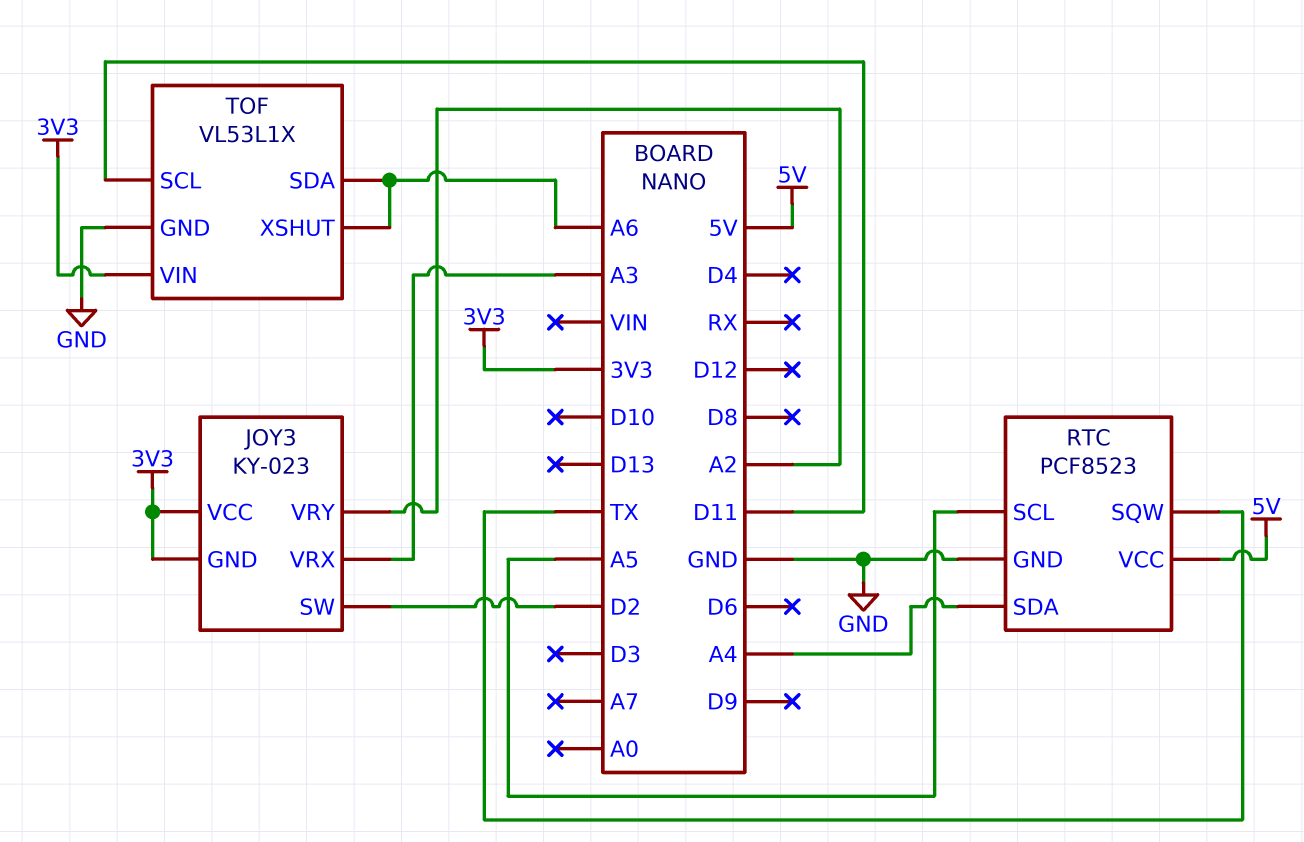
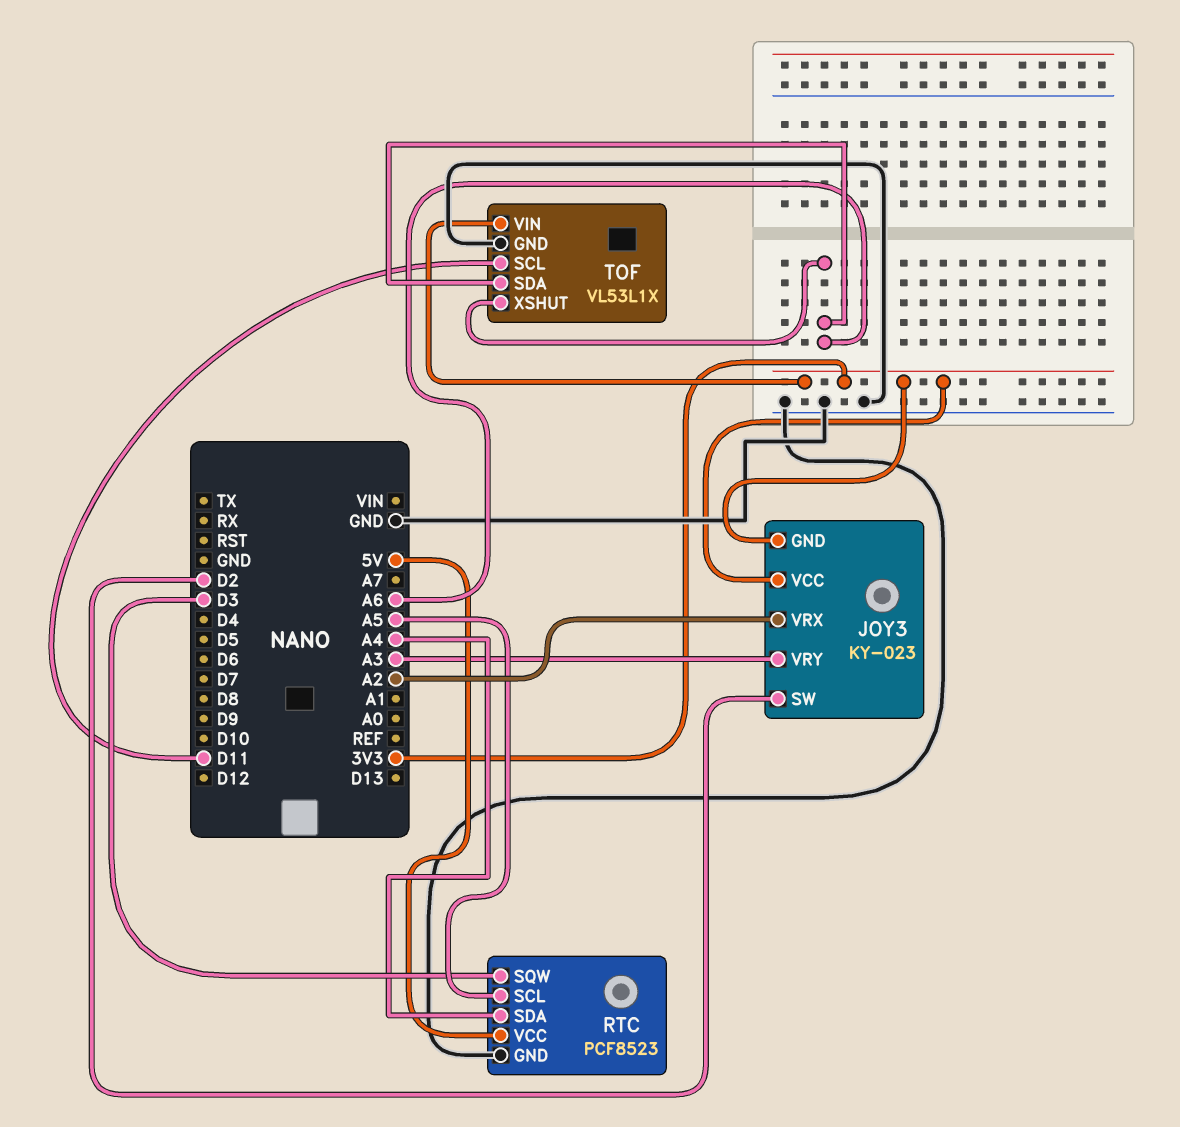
JOY3 pin VRX: A3 -> A2
JOY3 pin VRY: A2 -> A3
RTC pin SQW: TX -> D3

